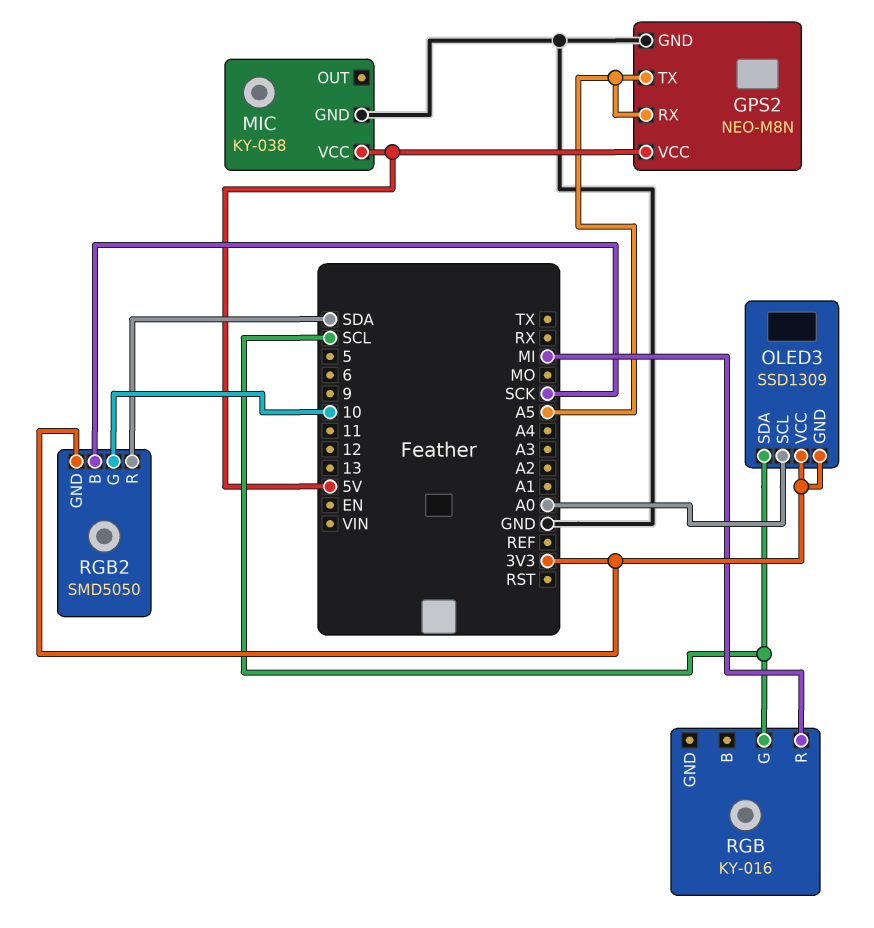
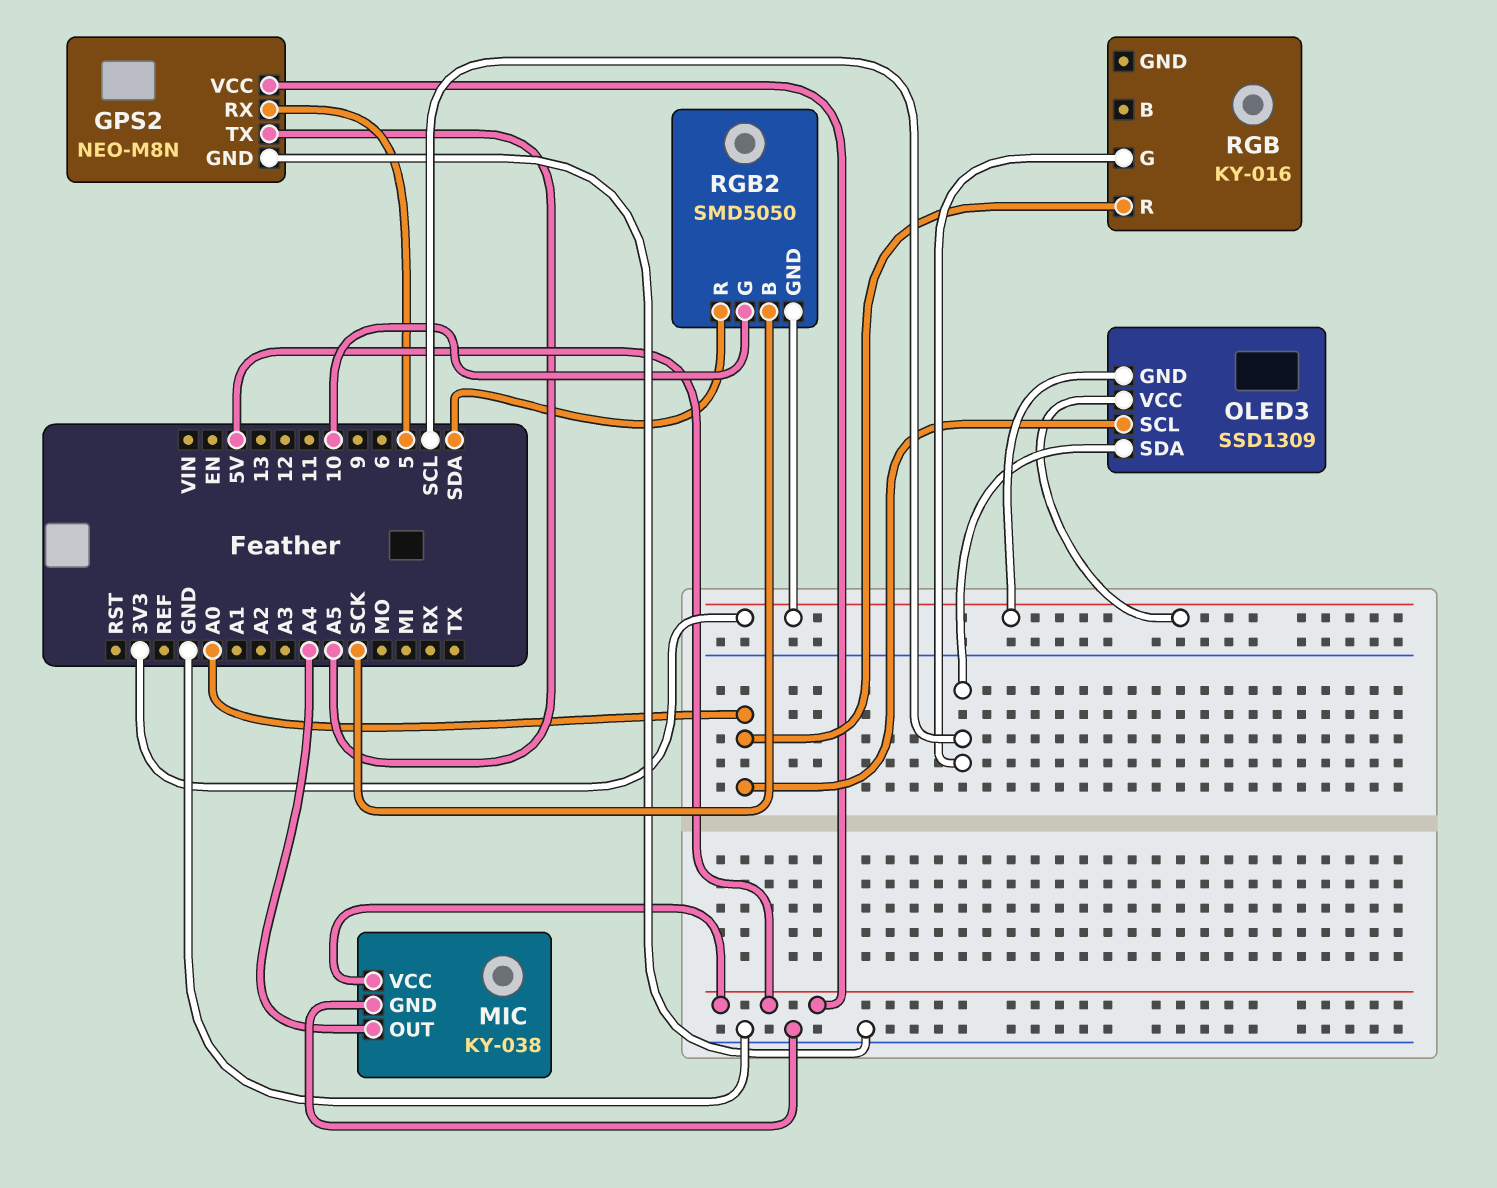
GPS2 pin RX: A5 -> 5
MIC pin OUT: none -> A4
RGB pin R: MI -> A0

